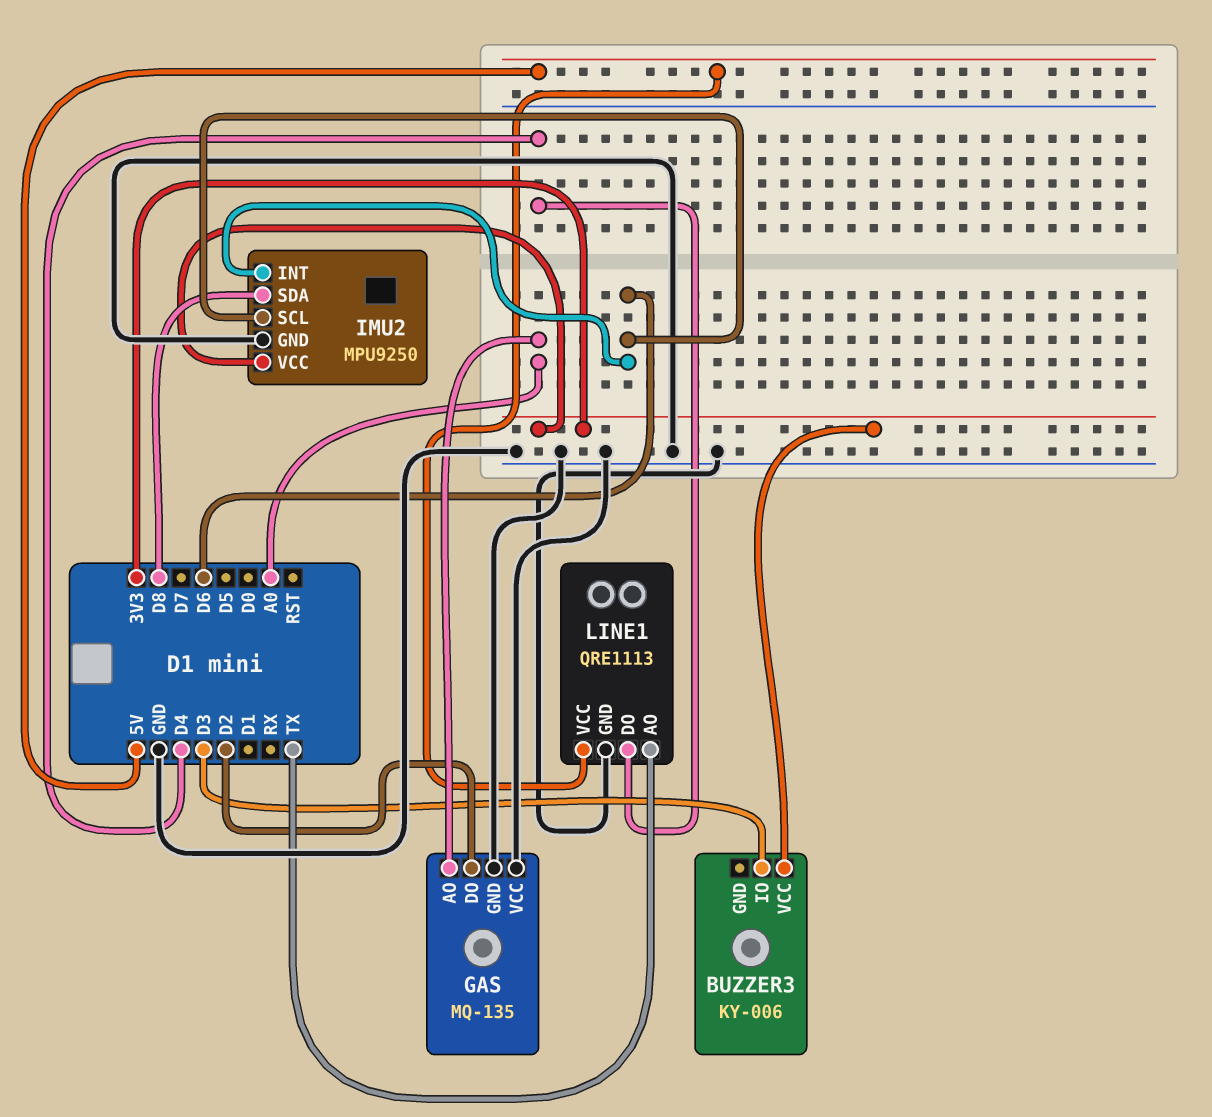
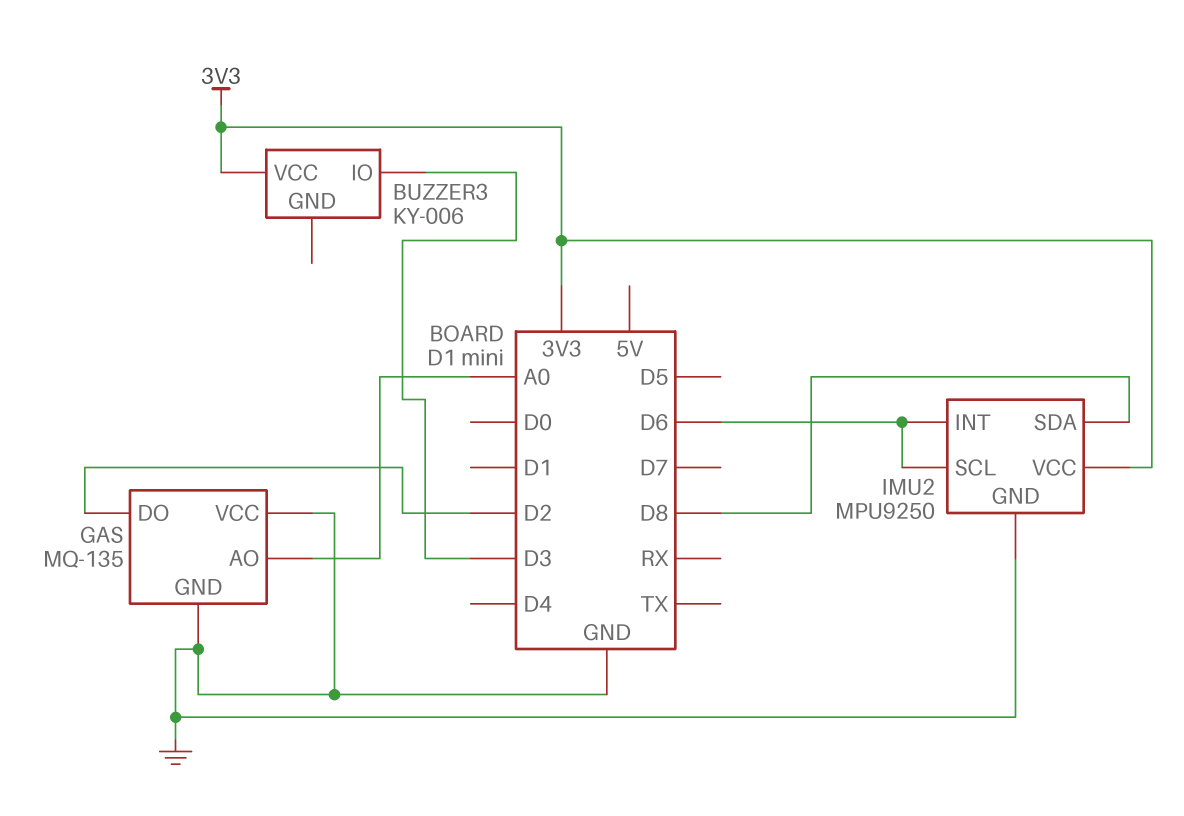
LINE1: QRE1113 -> none
LINE1 pin AO: TX -> none
LINE1 pin DO: D4 -> none
LINE1 pin GND: GND -> none
LINE1 pin VCC: 5V -> none

